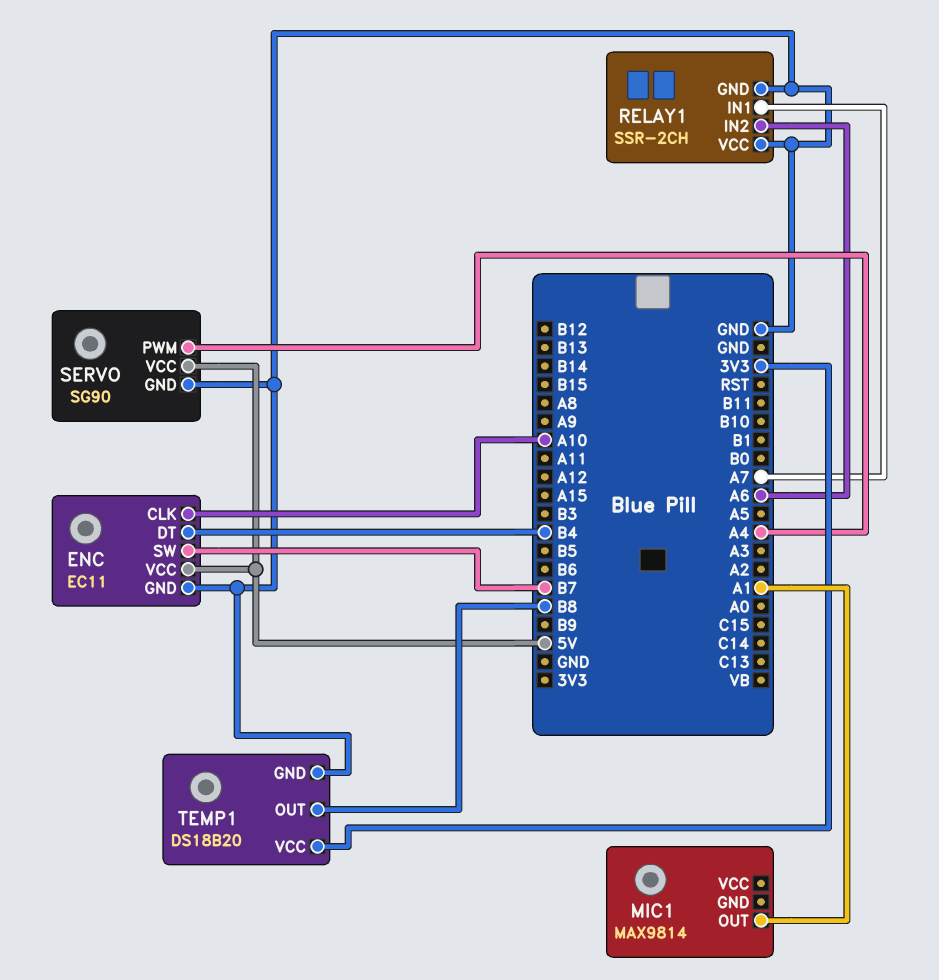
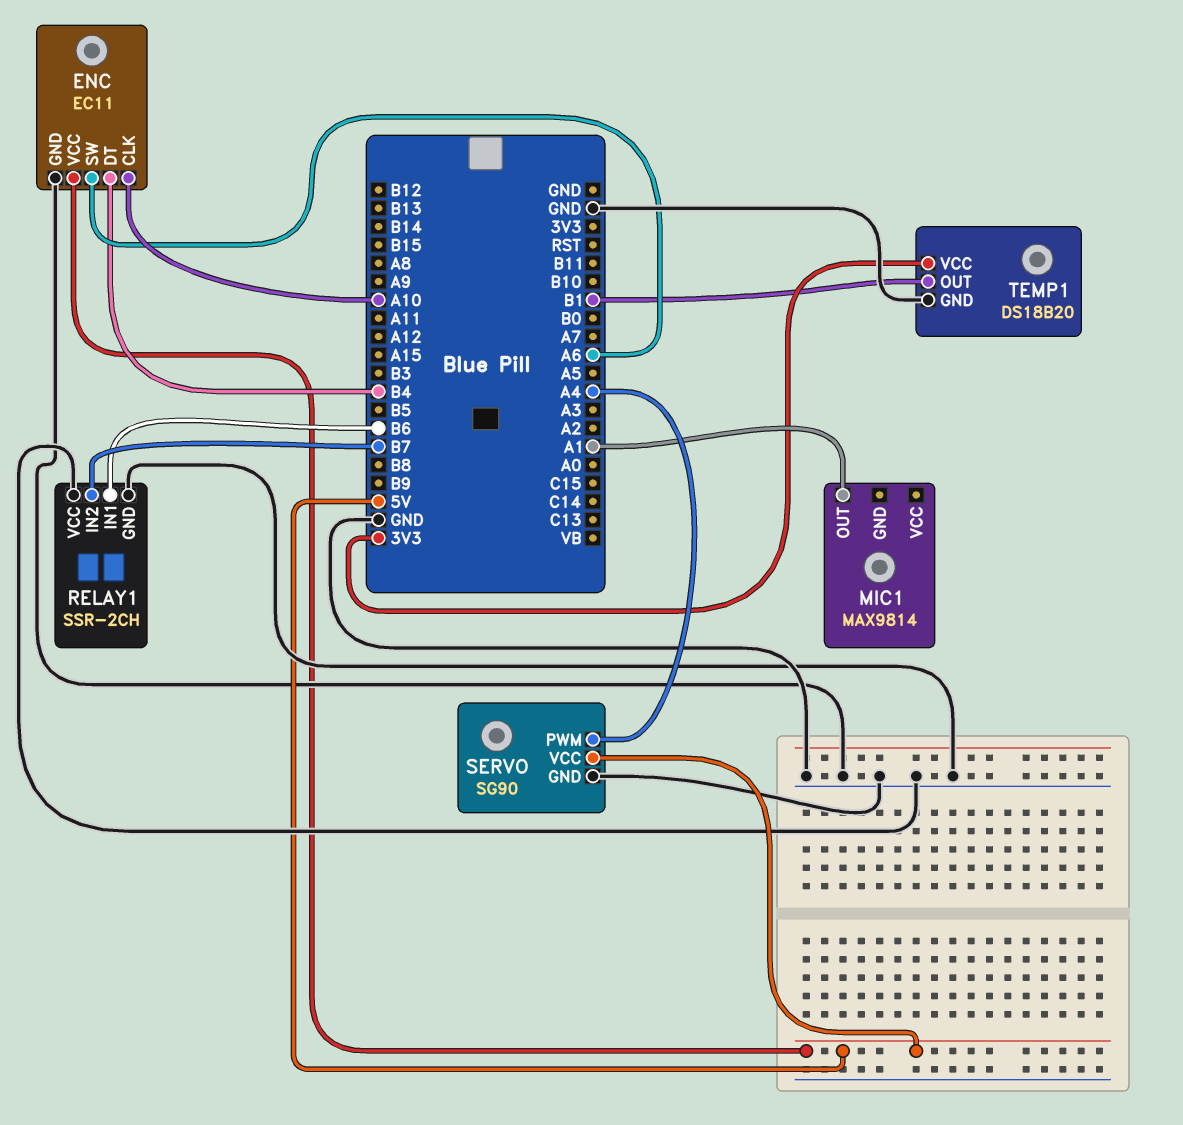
ENC pin SW: B7 -> A6
RELAY1 pin IN1: A7 -> B6
RELAY1 pin IN2: A6 -> B7
TEMP1 pin OUT: B8 -> B1

